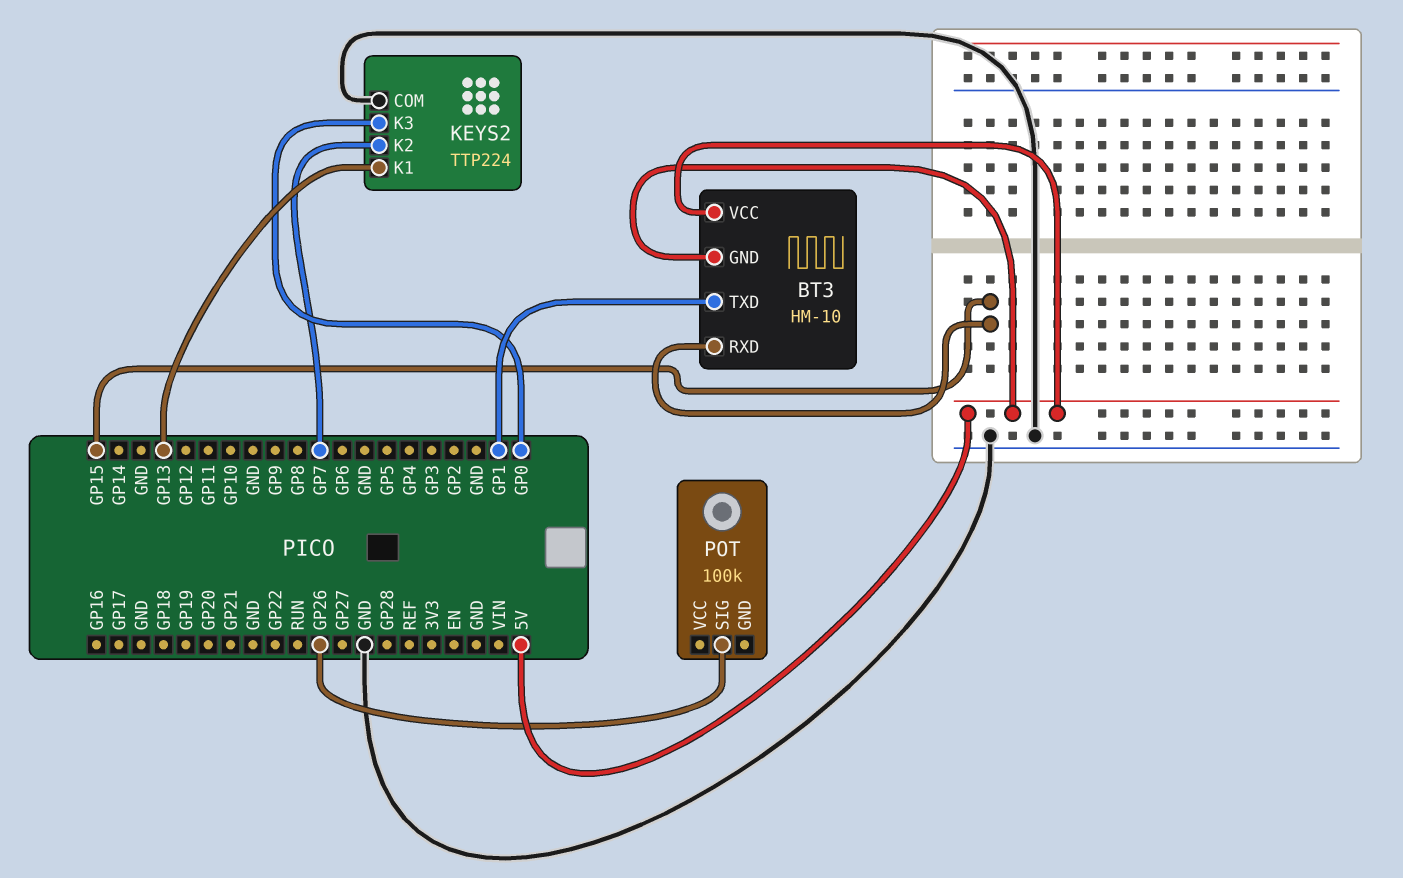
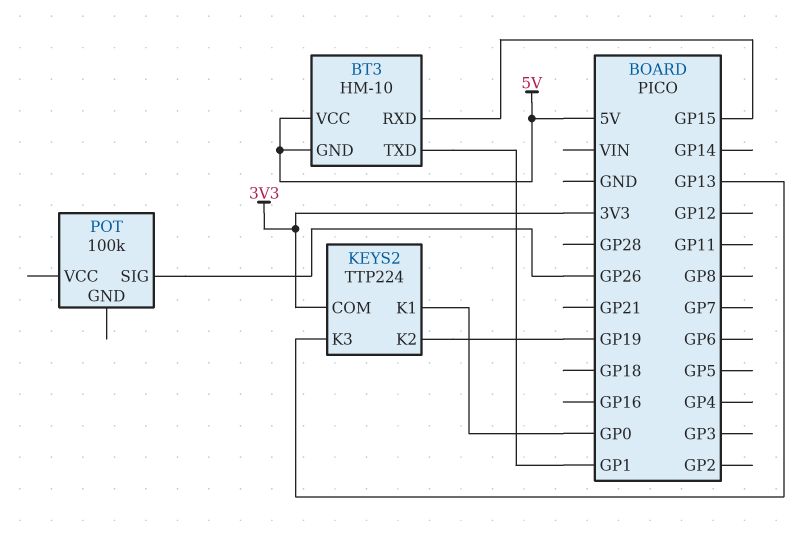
KEYS2 pin COM: GND -> 3V3
KEYS2 pin K1: GP13 -> GP0
KEYS2 pin K2: GP7 -> GP19
KEYS2 pin K3: GP0 -> GP13

